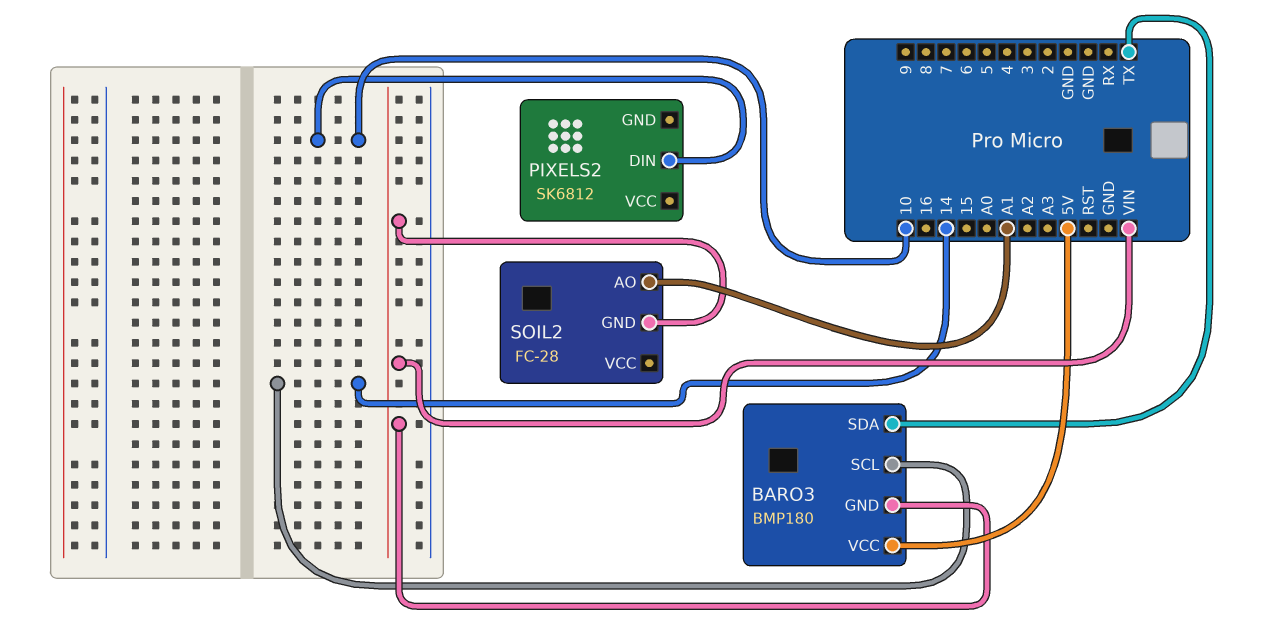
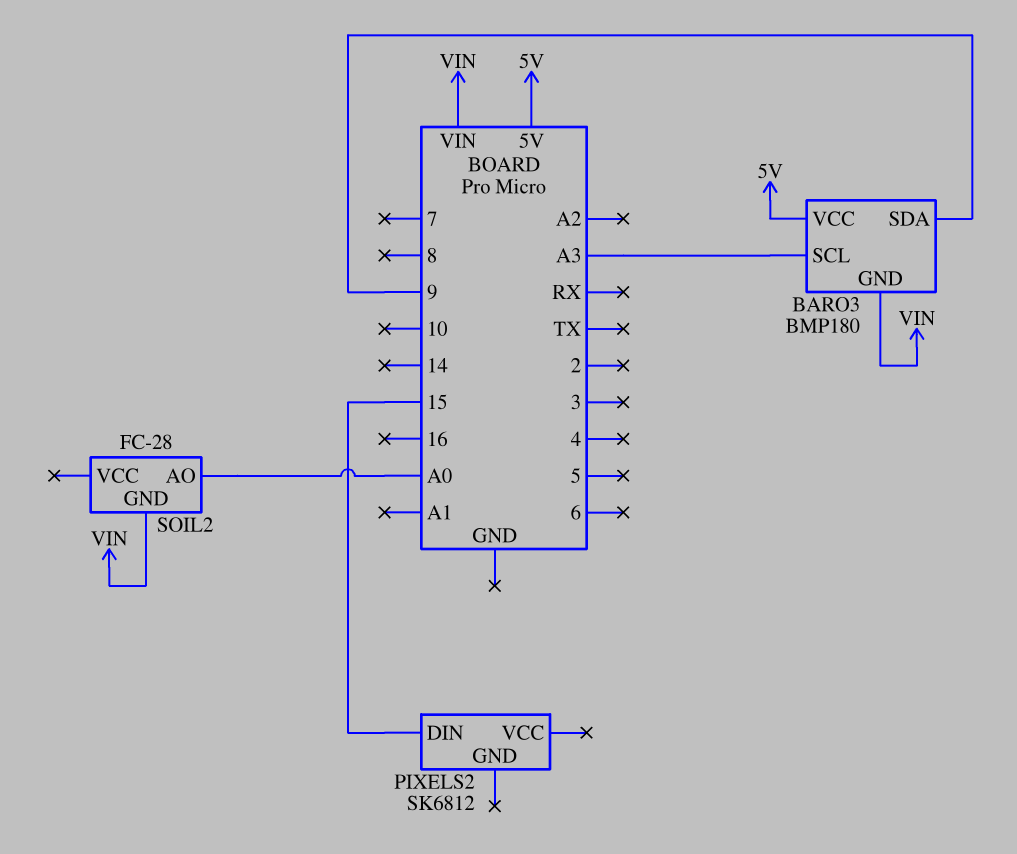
BARO3 pin SCL: 14 -> A3
BARO3 pin SDA: TX -> 9
PIXELS2 pin DIN: 10 -> 15
SOIL2 pin AO: A1 -> A0

